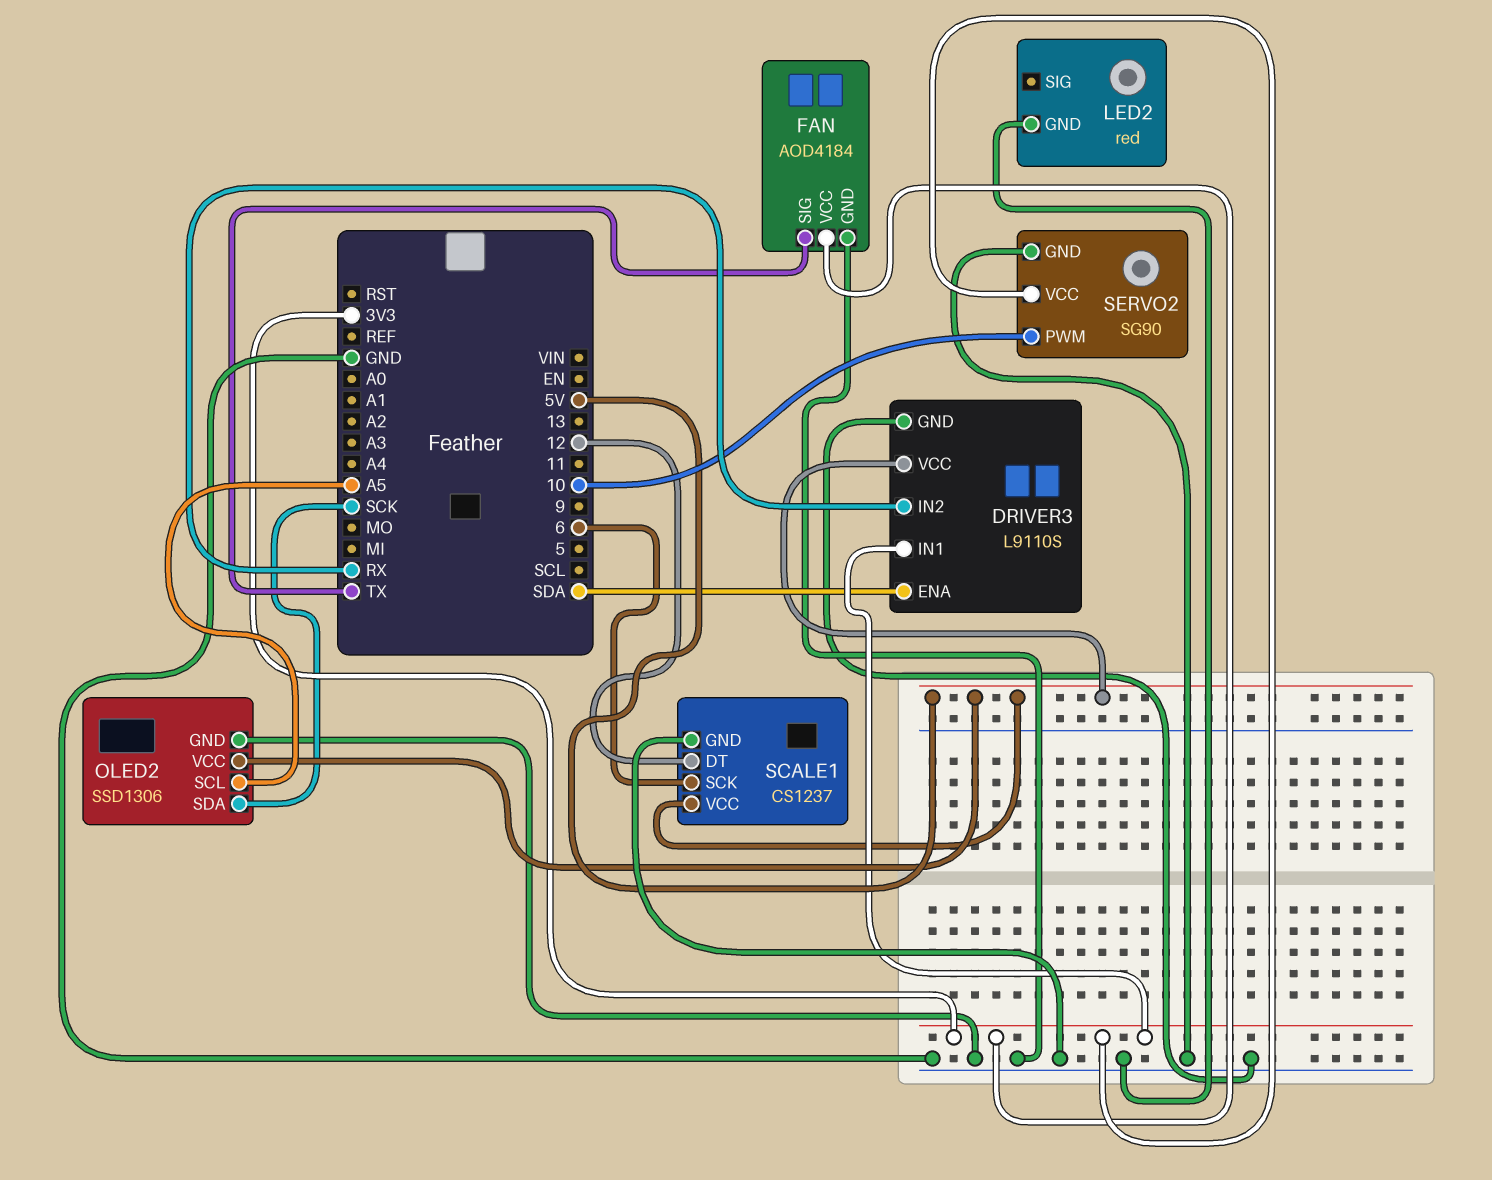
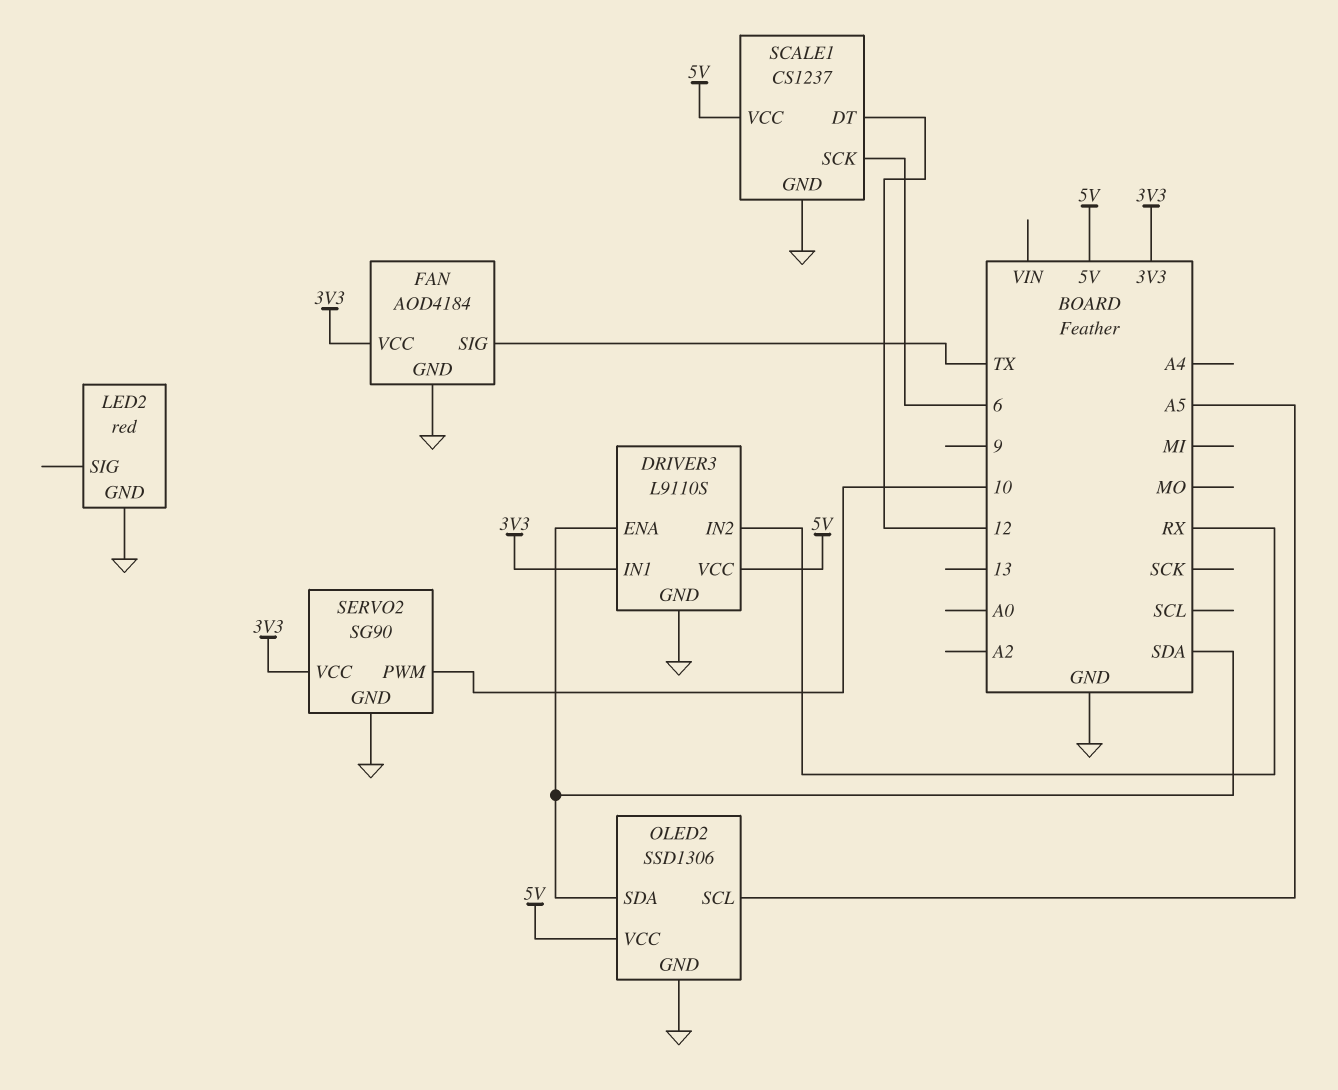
OLED2 pin SDA: SCK -> SDA

